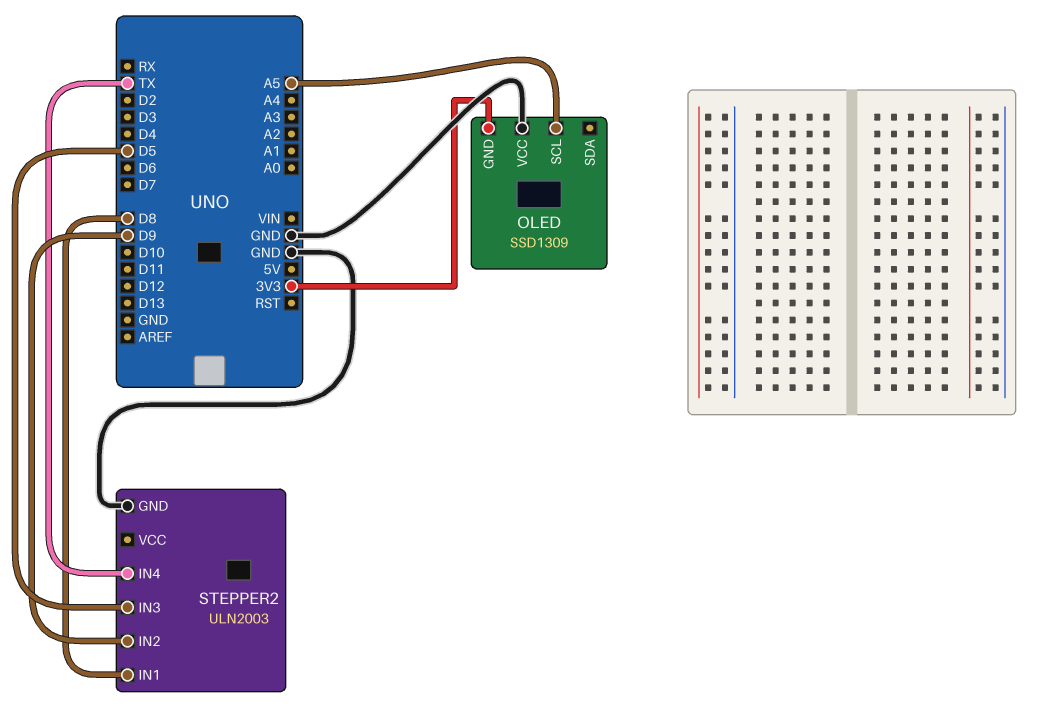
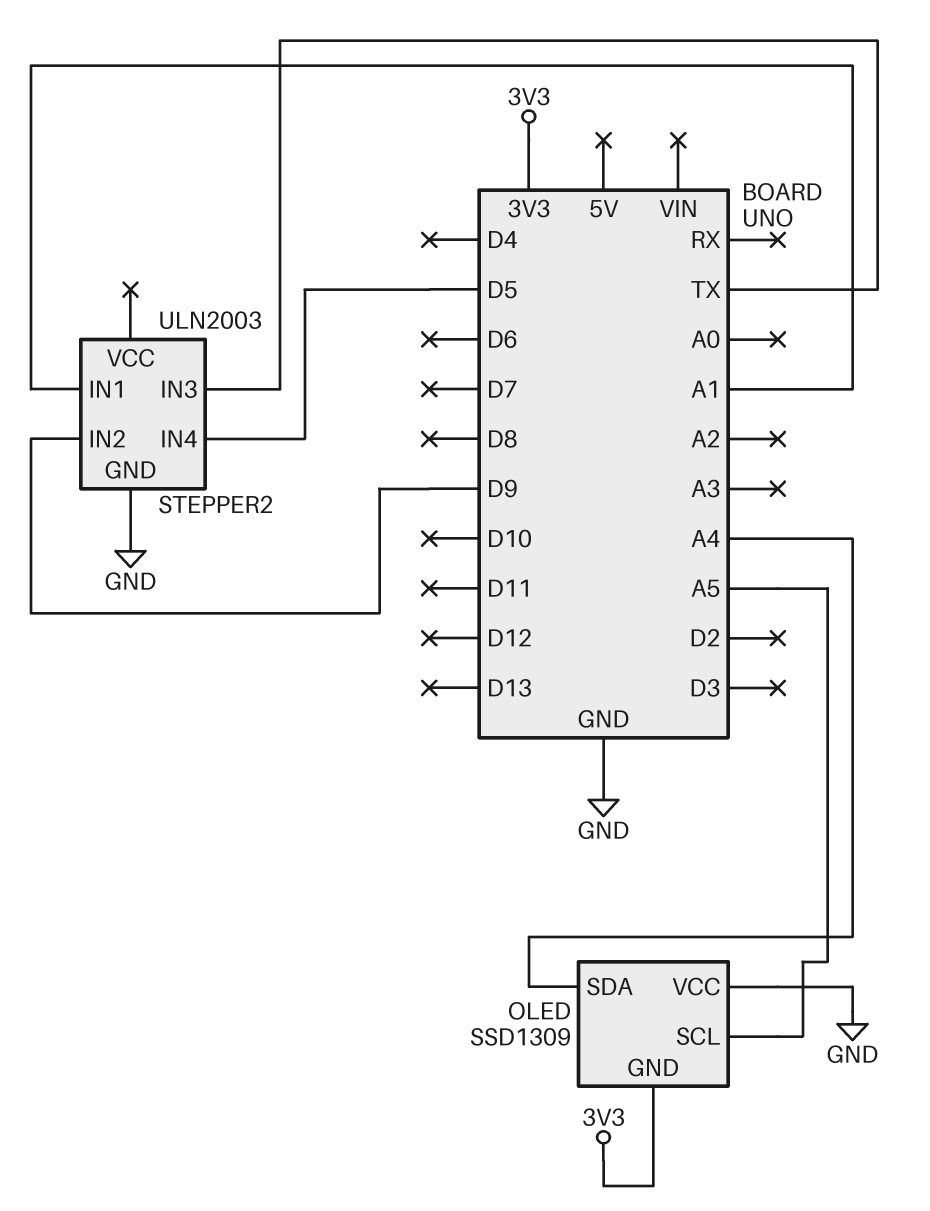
OLED pin SDA: none -> A4
STEPPER2 pin IN1: D8 -> A1
STEPPER2 pin IN3: D5 -> TX
STEPPER2 pin IN4: TX -> D5

